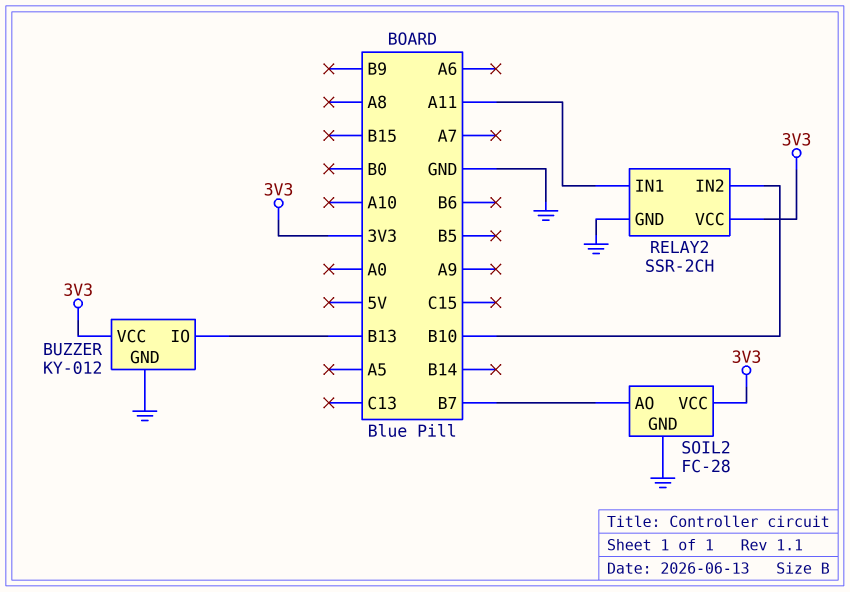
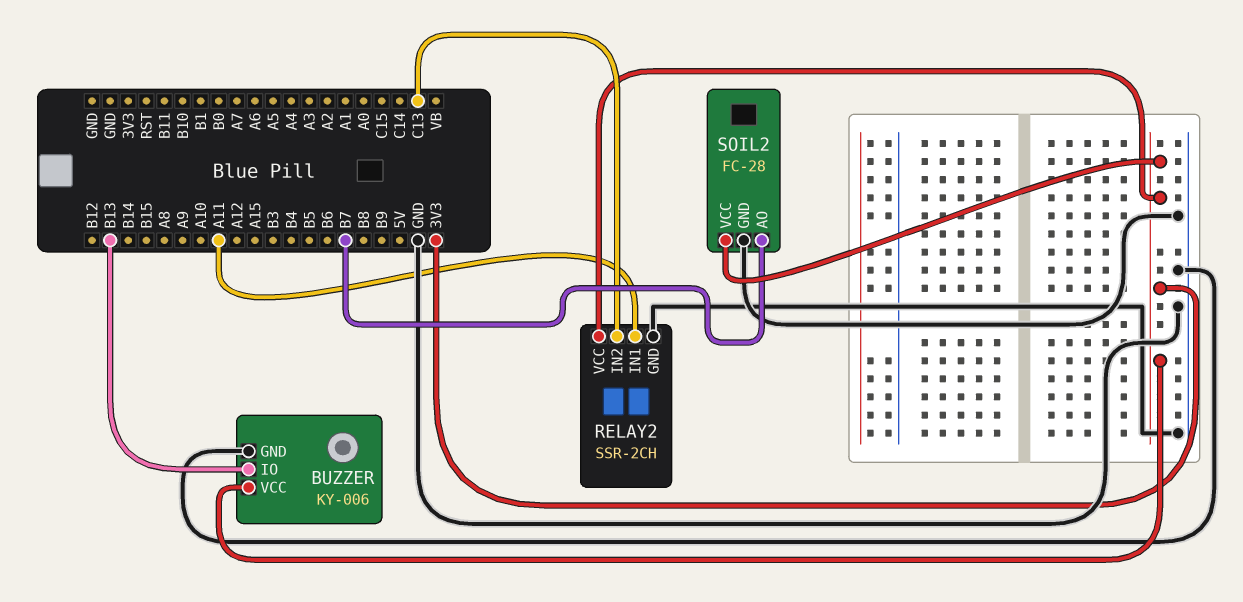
BUZZER: KY-012 -> KY-006
RELAY2 pin IN2: B10 -> C13

